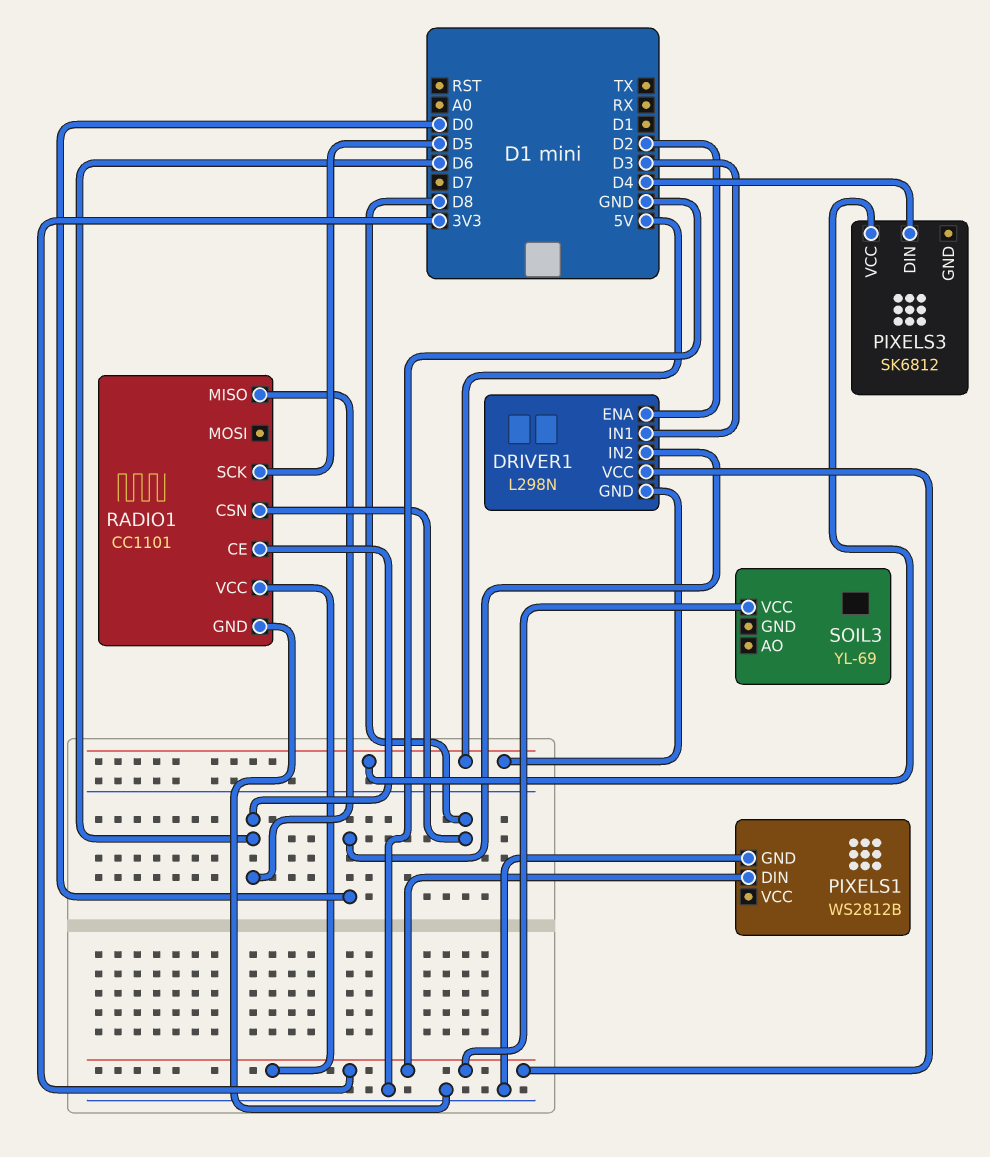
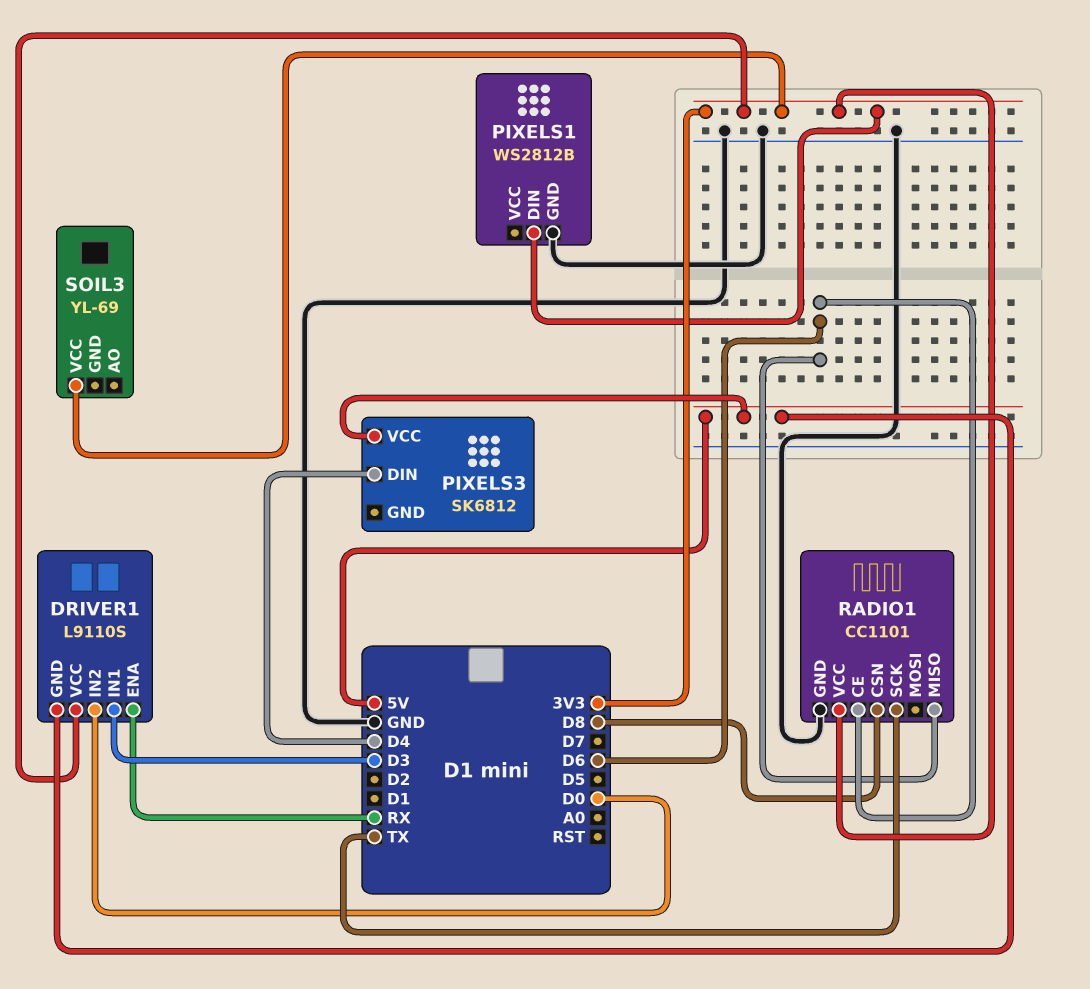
DRIVER1: L298N -> L9110S
DRIVER1 pin ENA: D2 -> RX
RADIO1 pin SCK: D5 -> TX

